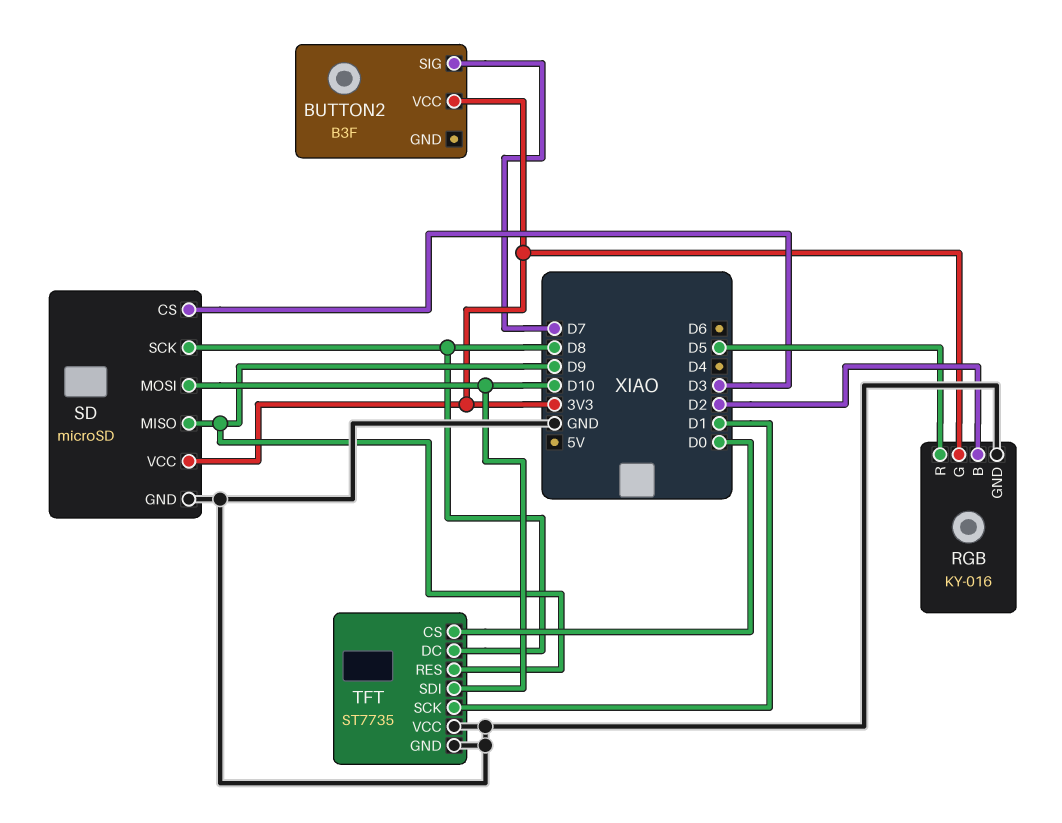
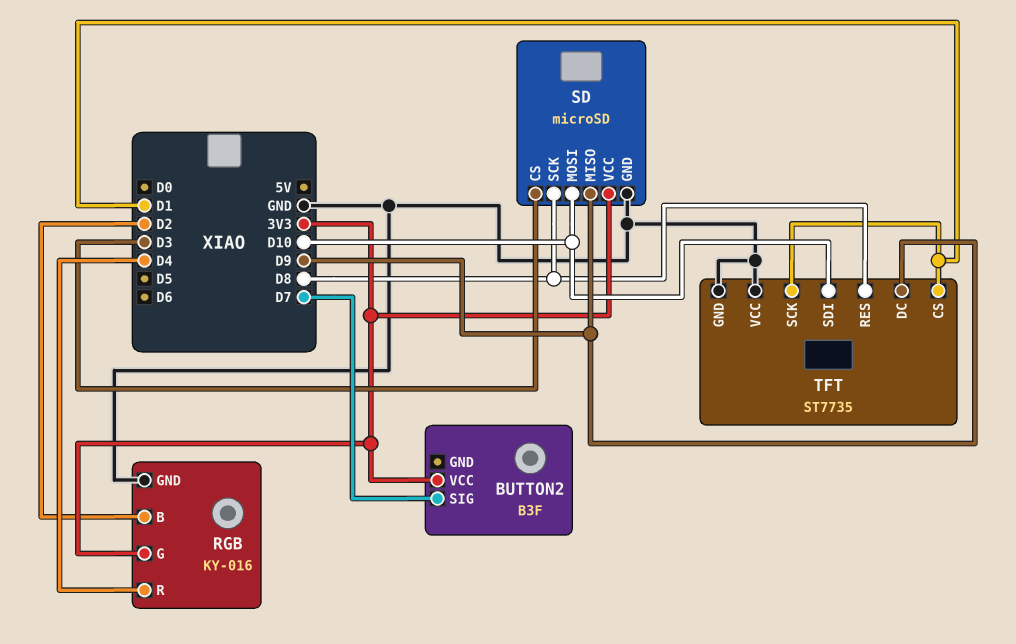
RGB pin R: D5 -> D4
TFT pin CS: D0 -> D1
TFT pin DC: D8 -> D9
TFT pin RES: D9 -> D8

